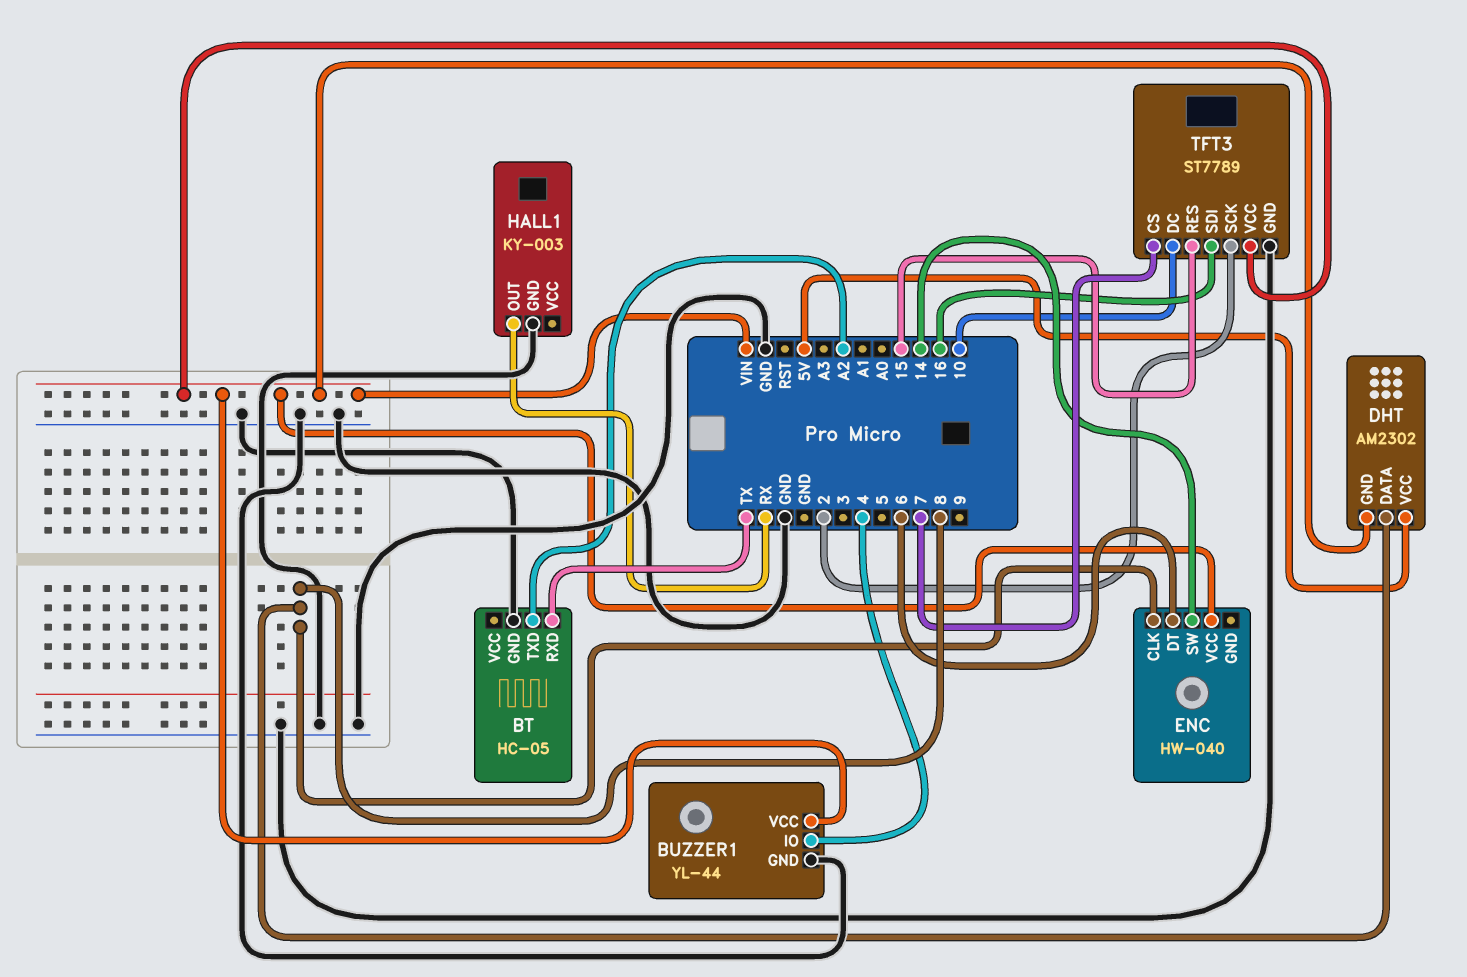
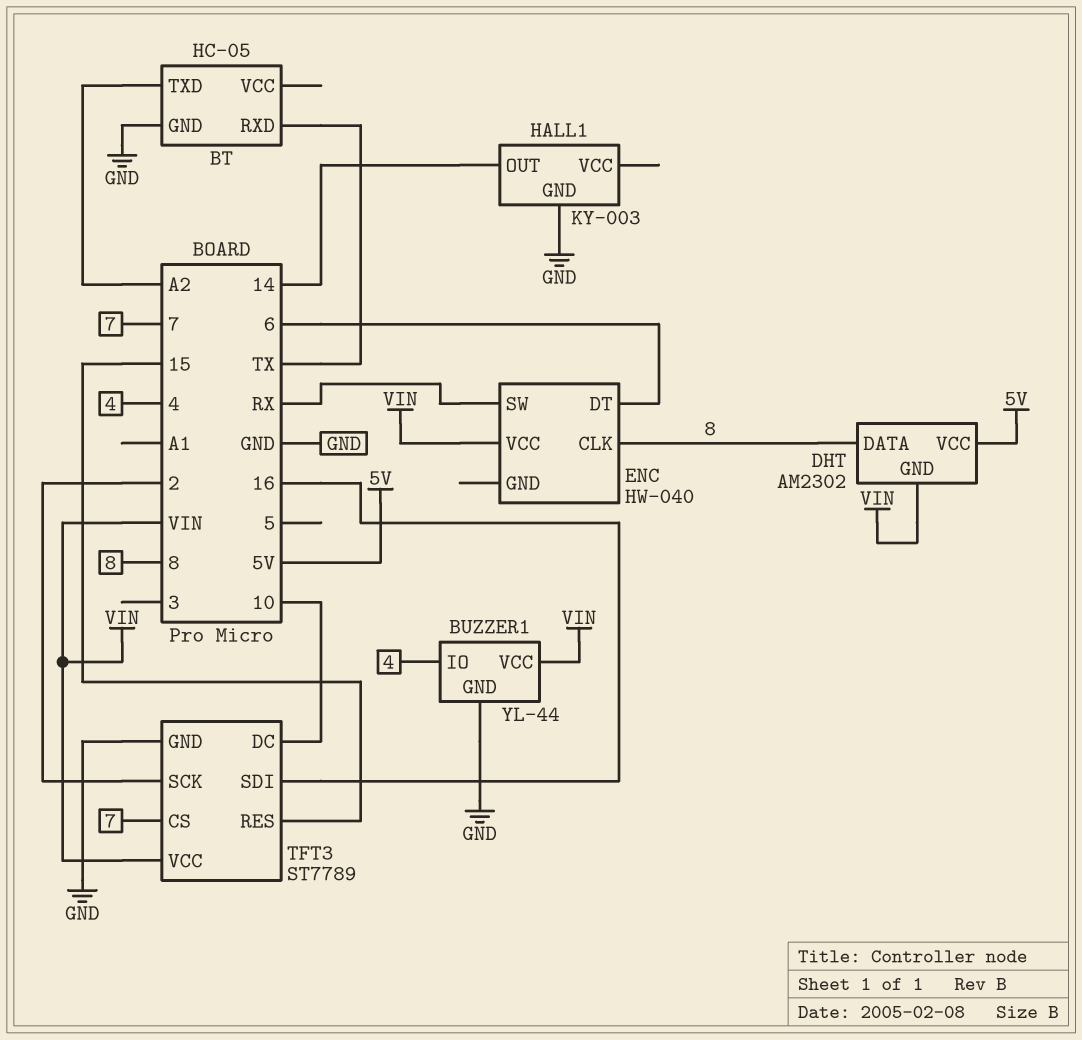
ENC pin SW: 14 -> RX
HALL1 pin OUT: RX -> 14

